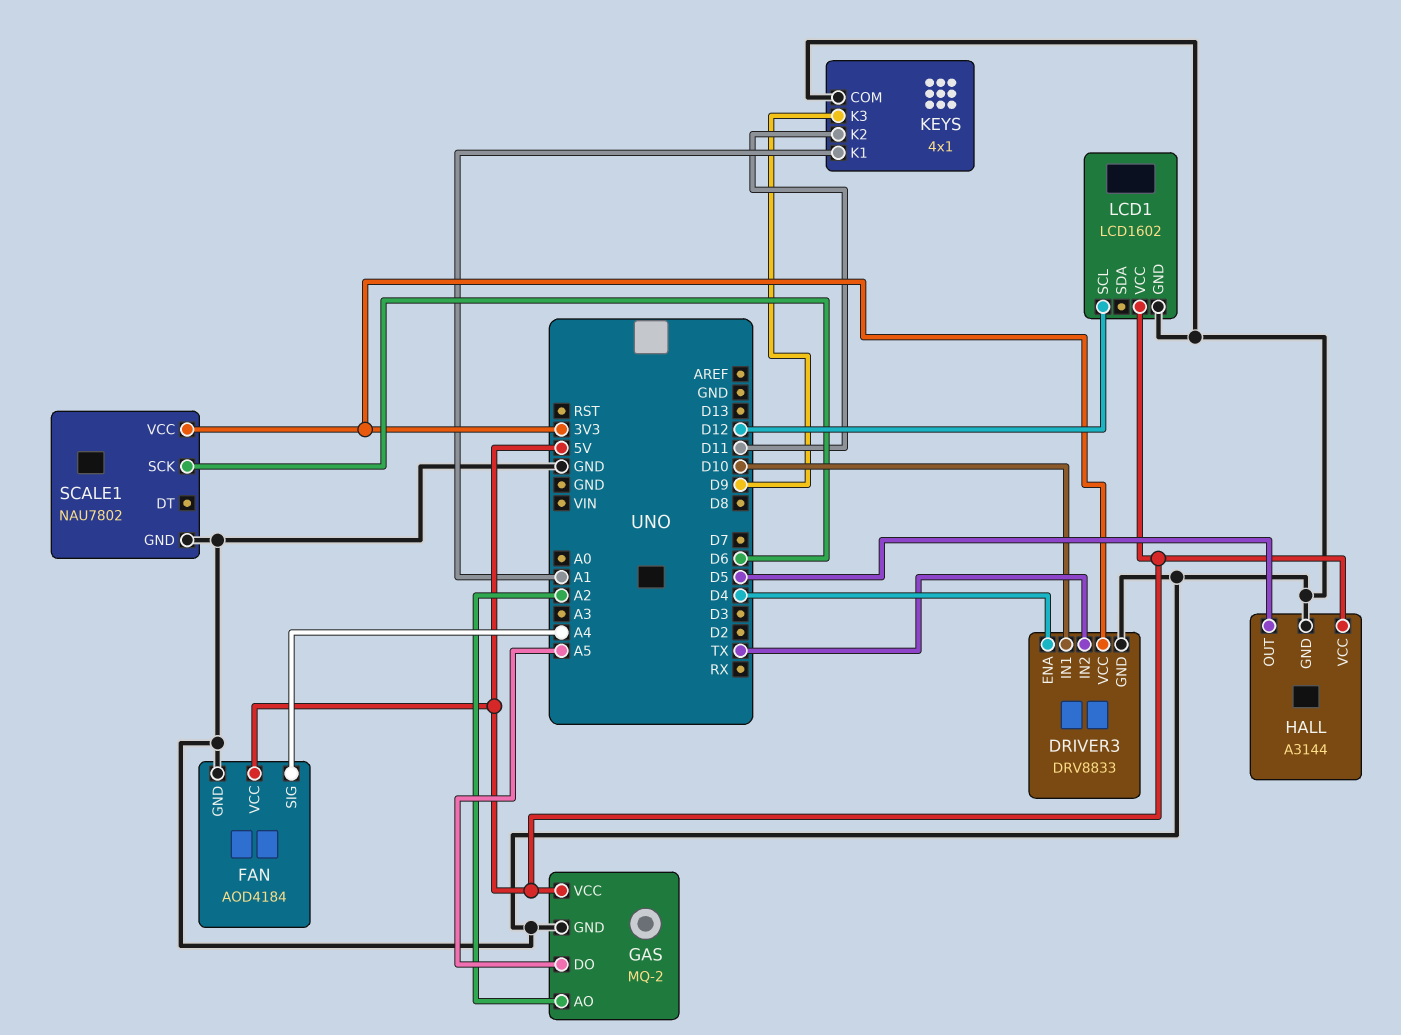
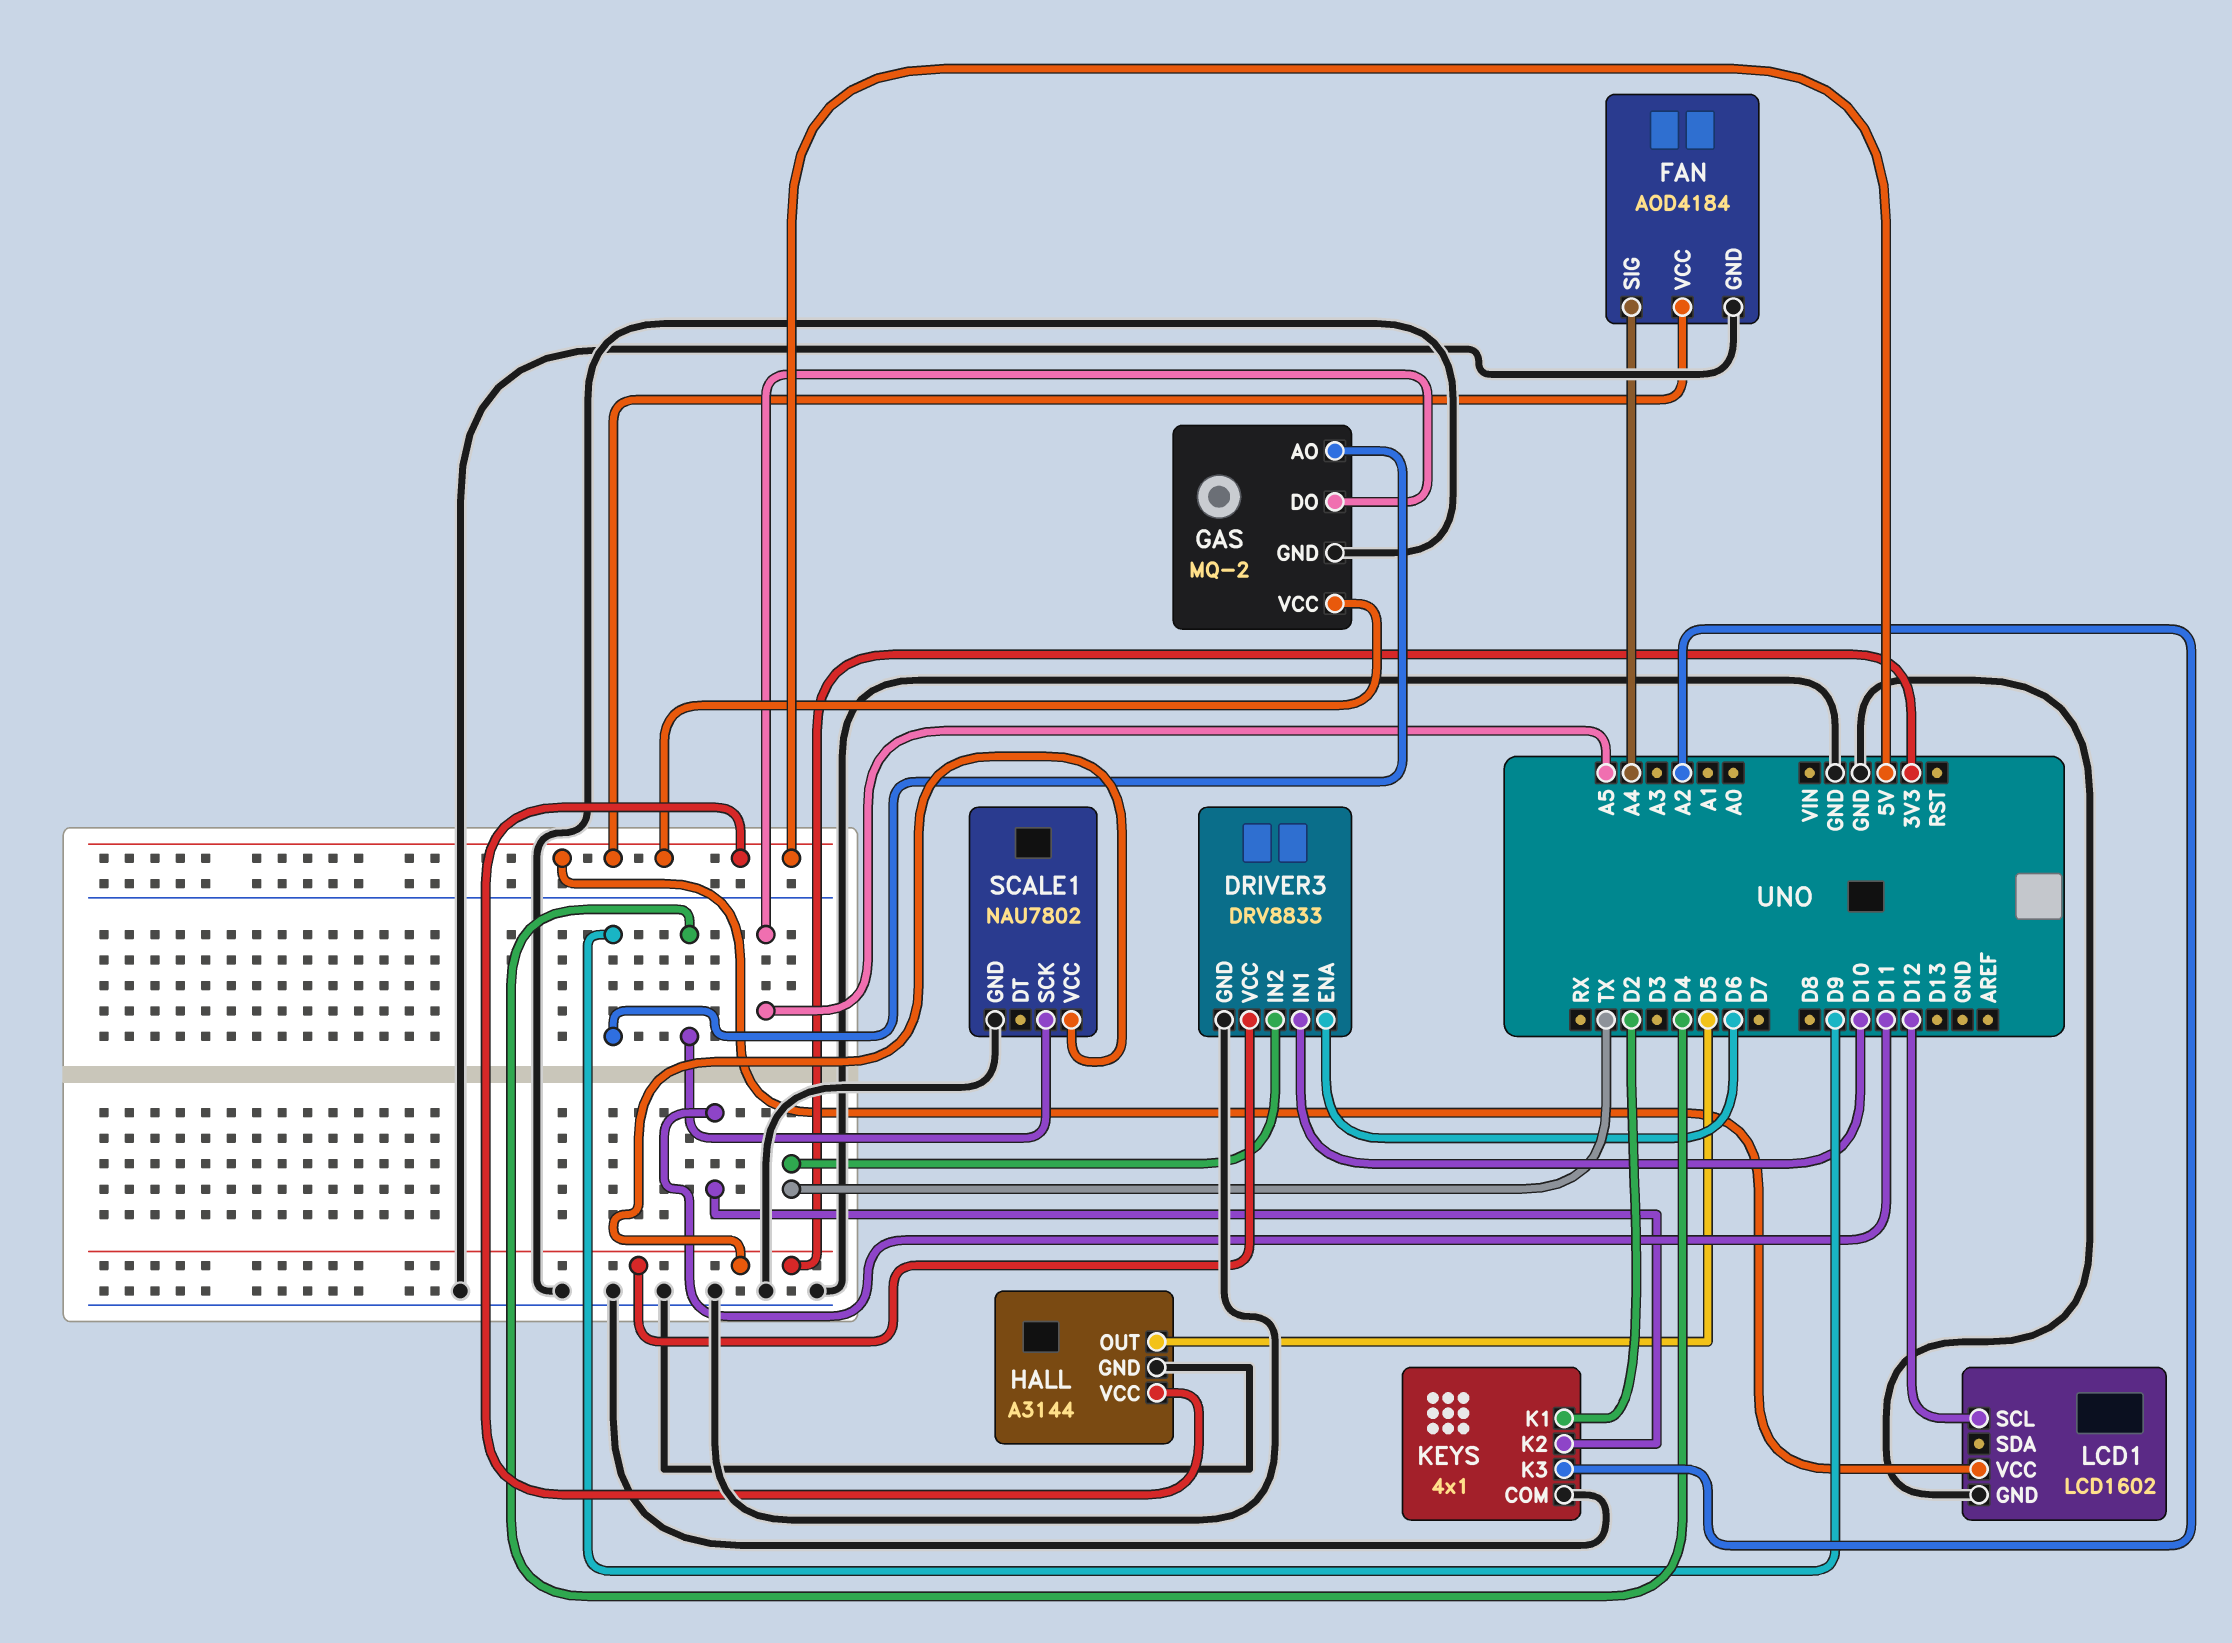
DRIVER3 pin ENA: D4 -> D6
GAS pin AO: A2 -> D9
KEYS pin K1: A1 -> D2
KEYS pin K3: D9 -> A2
SCALE1 pin SCK: D6 -> D4

